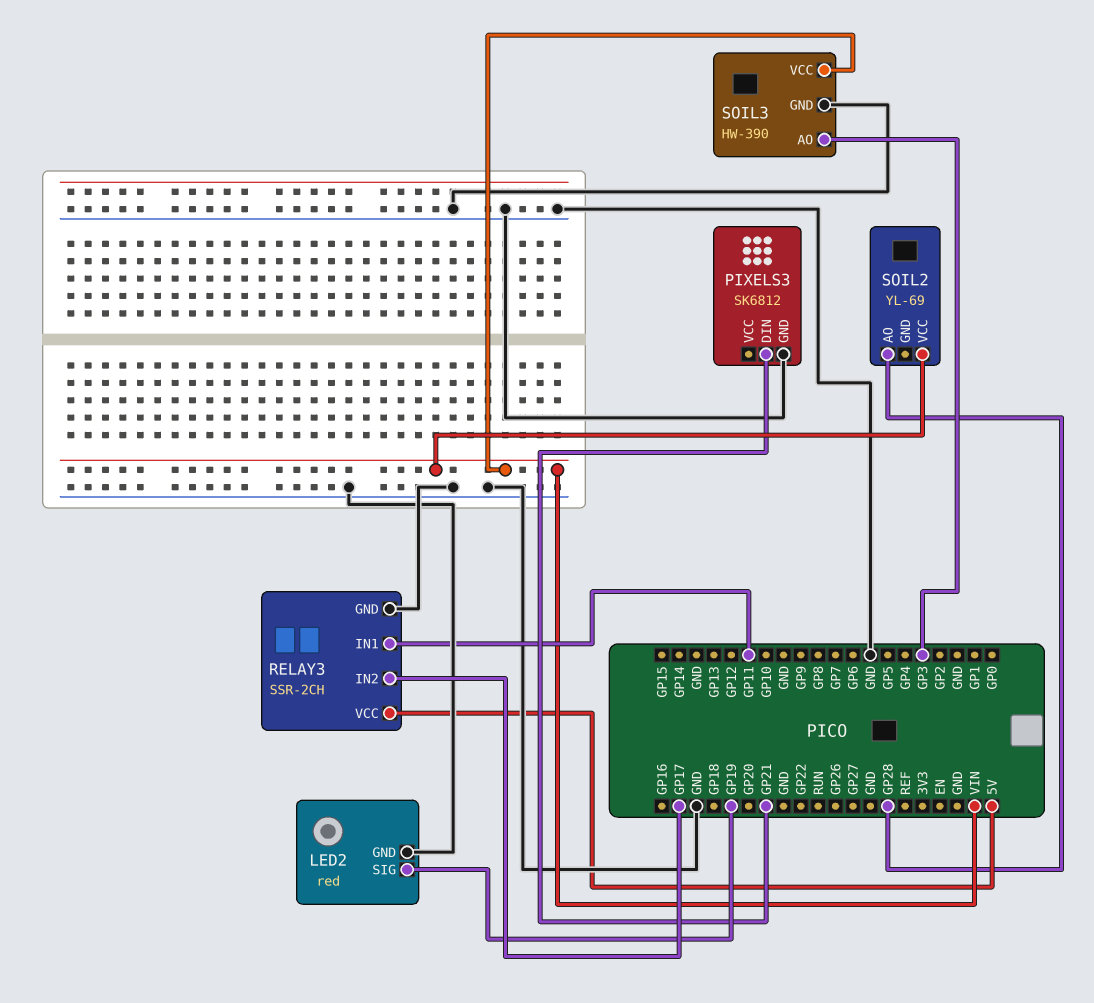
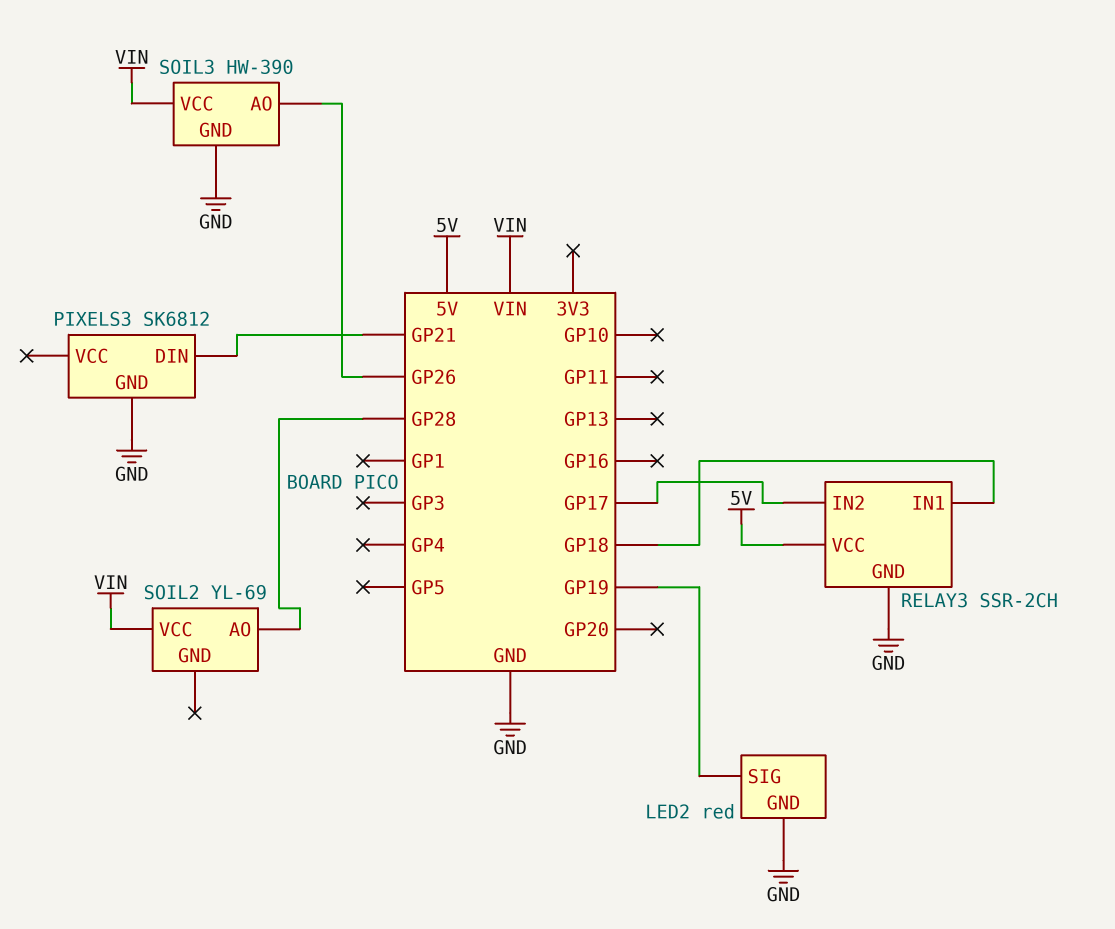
RELAY3 pin IN1: GP11 -> GP18
SOIL3 pin AO: GP3 -> GP26

